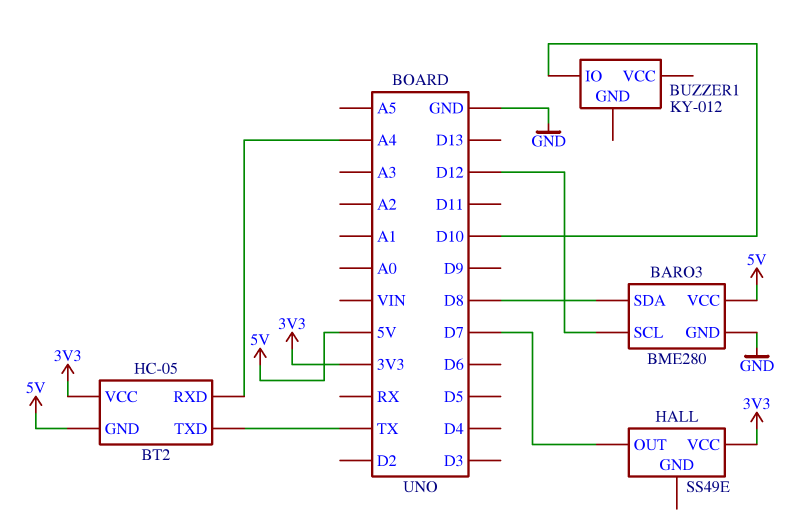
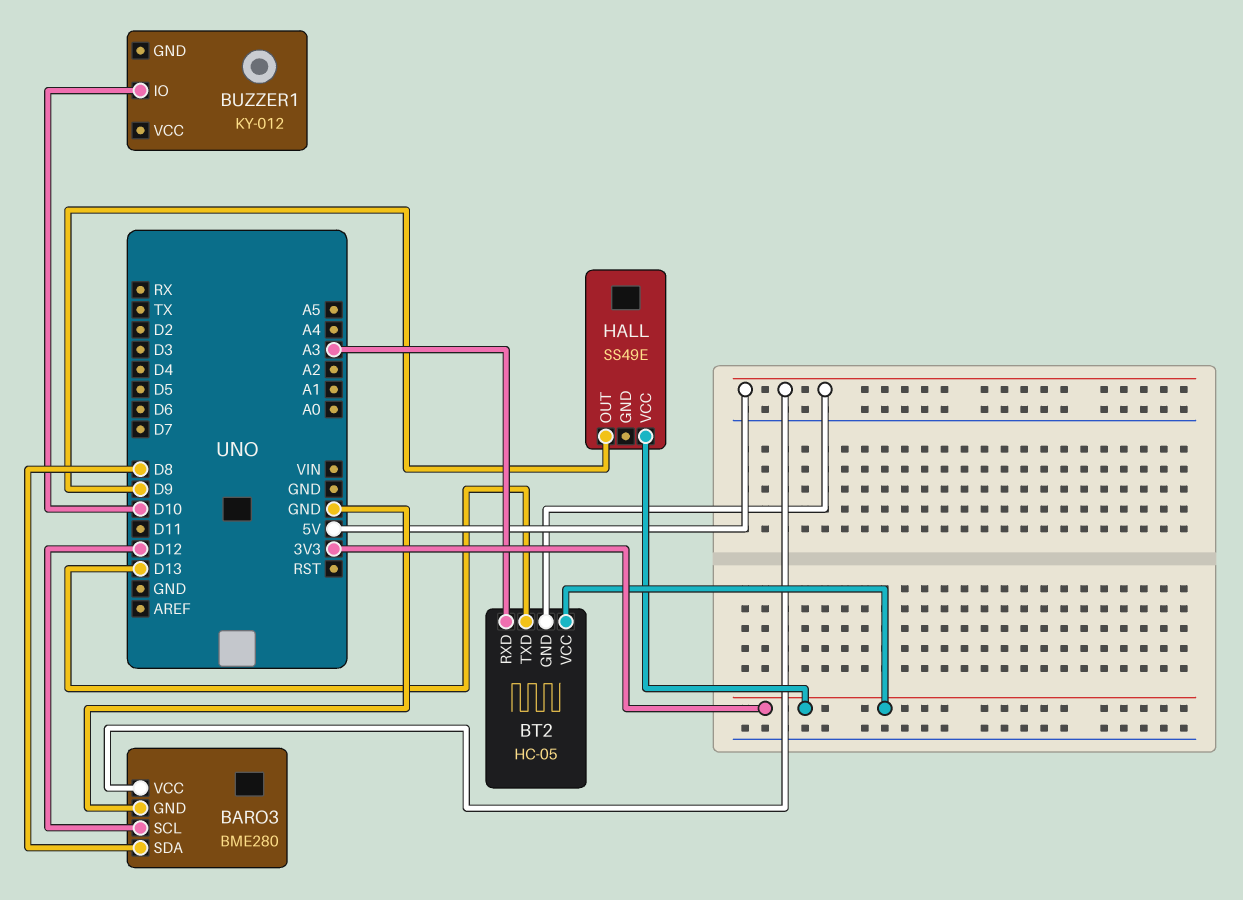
BT2 pin RXD: A4 -> A3
BT2 pin TXD: TX -> D13
HALL pin OUT: D7 -> D9

